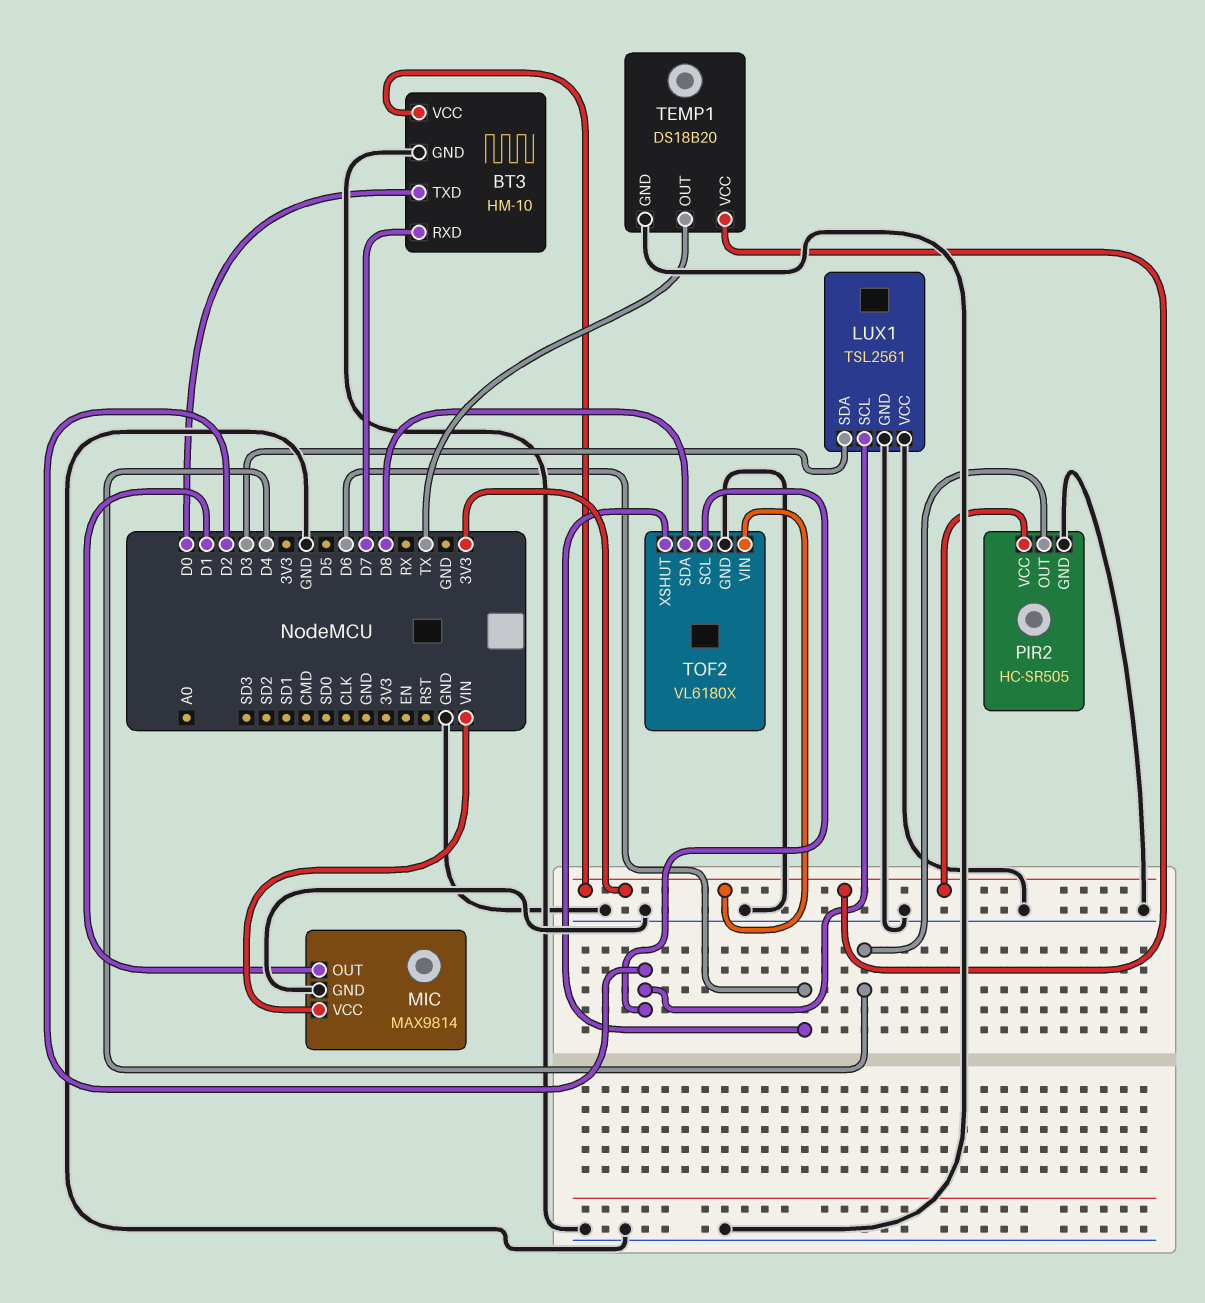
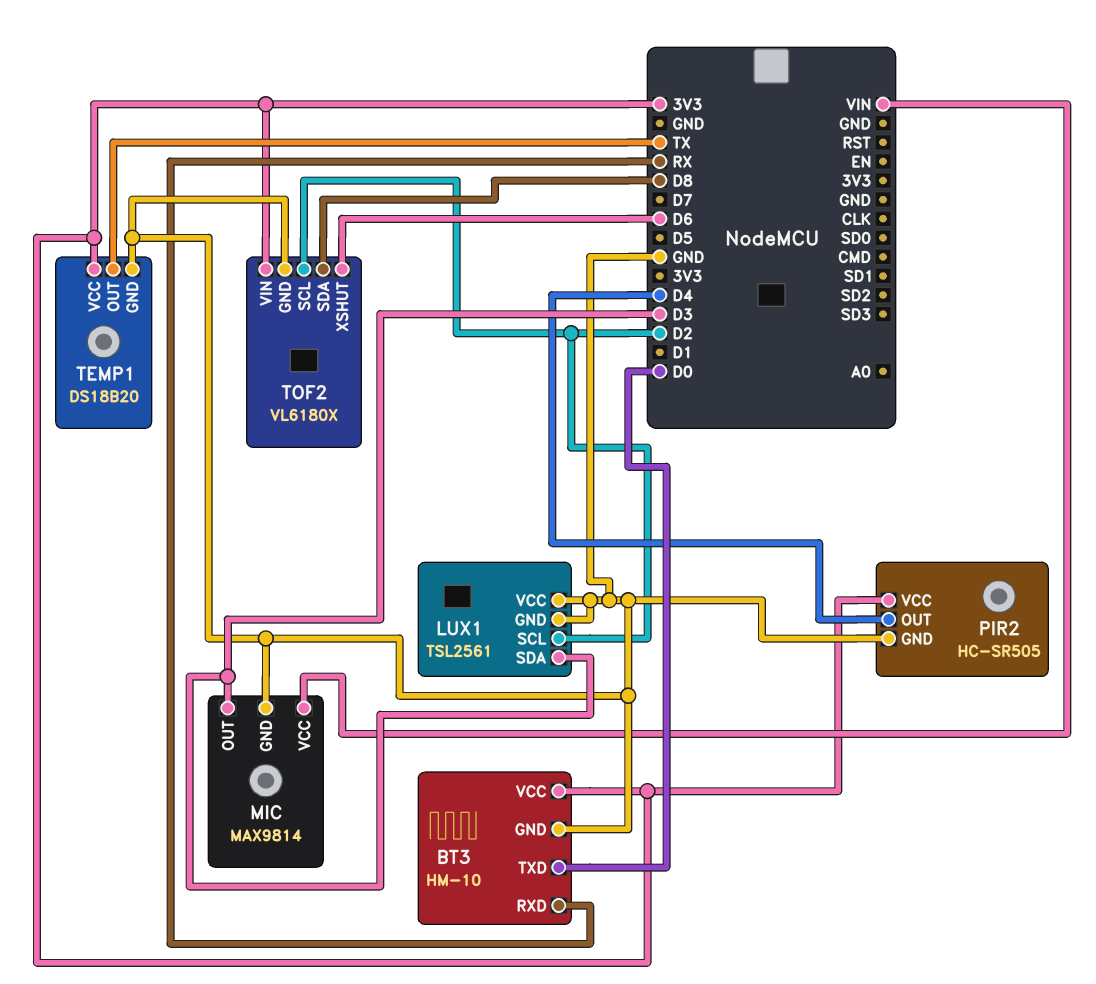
BT3 pin RXD: D7 -> RX
MIC pin OUT: D1 -> D3

